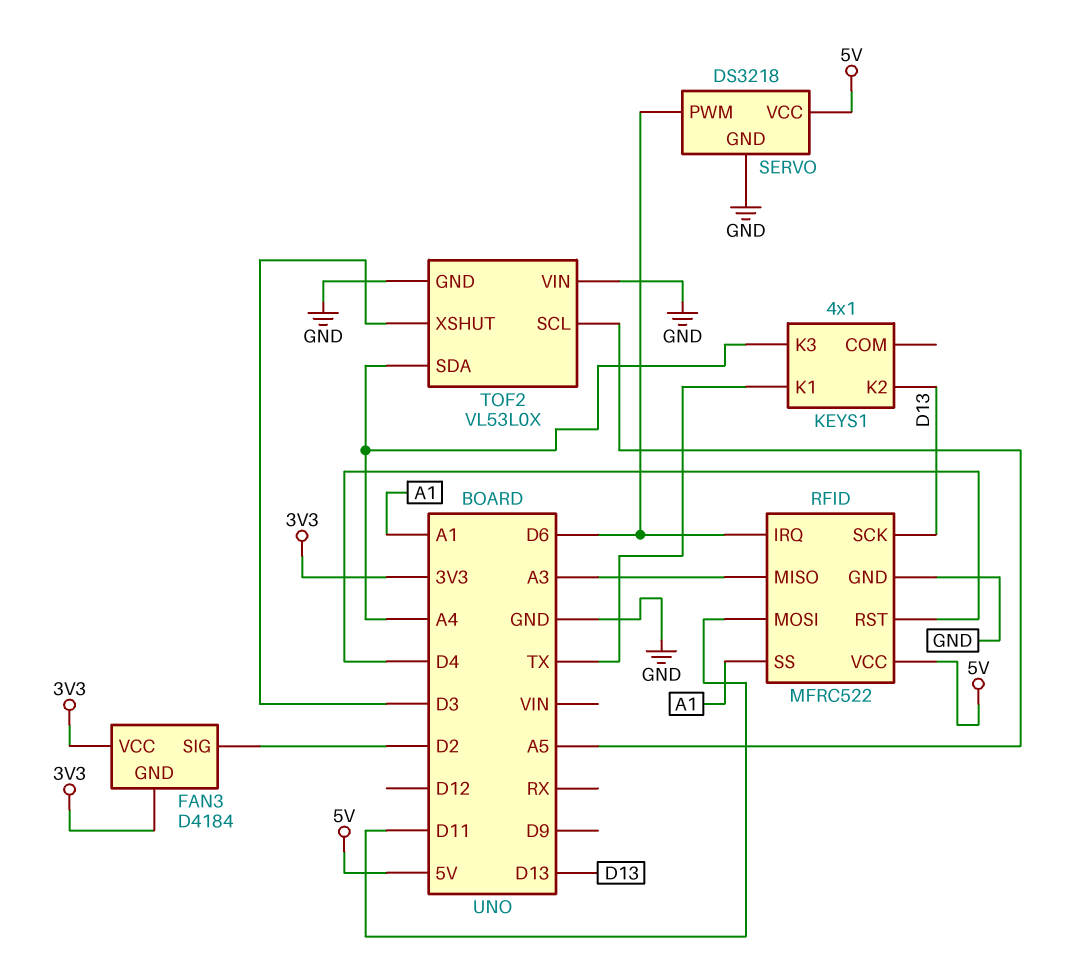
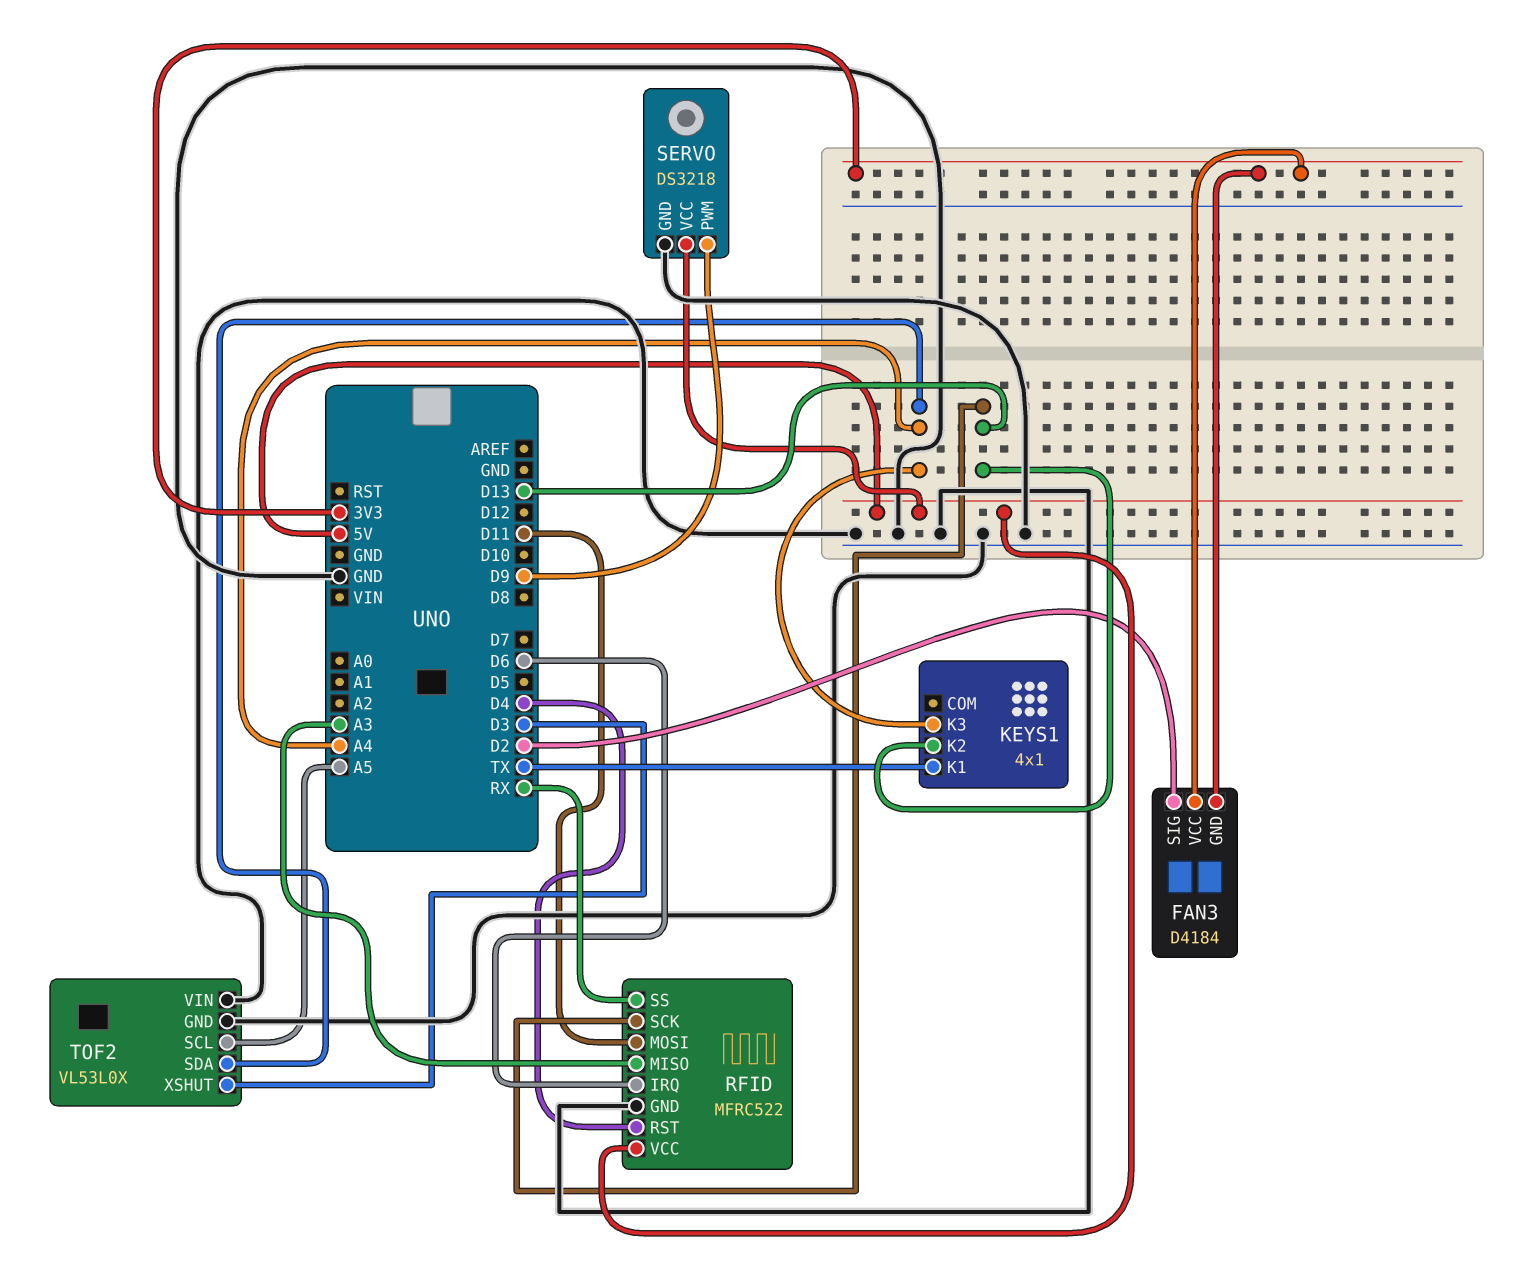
RFID pin SS: A1 -> RX
SERVO pin PWM: D6 -> D9

